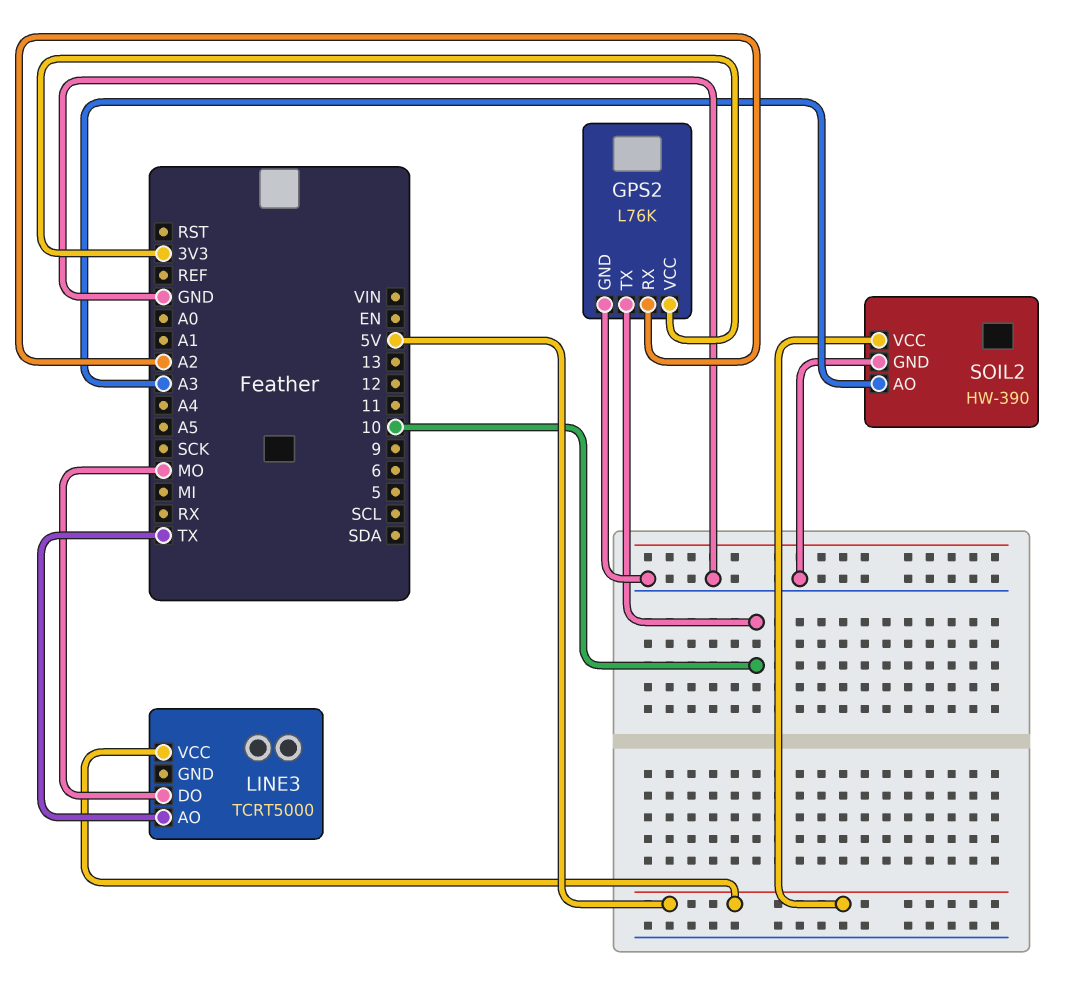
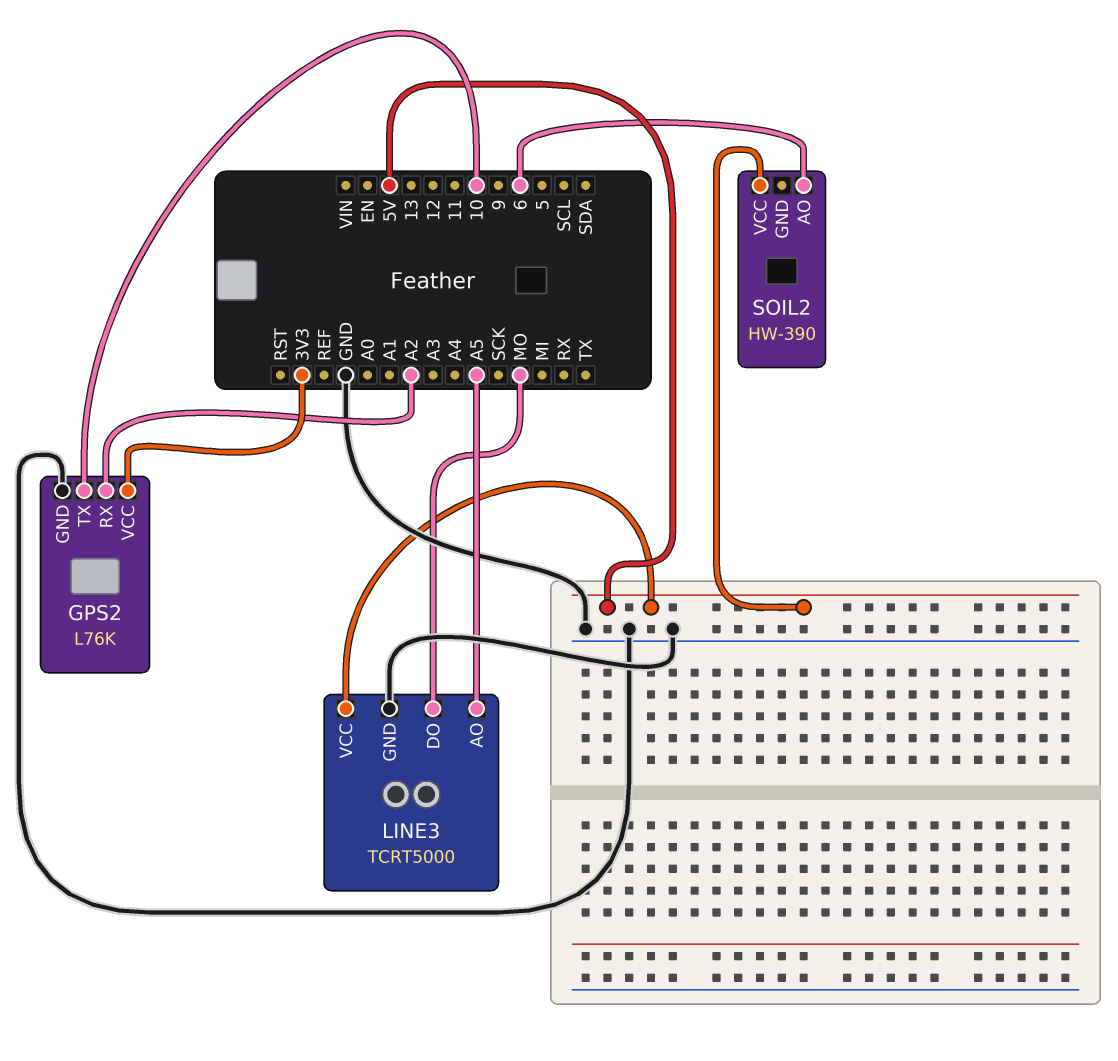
LINE3 pin AO: TX -> A5
LINE3 pin GND: none -> GND
SOIL2 pin AO: A3 -> 6
SOIL2 pin GND: GND -> none

